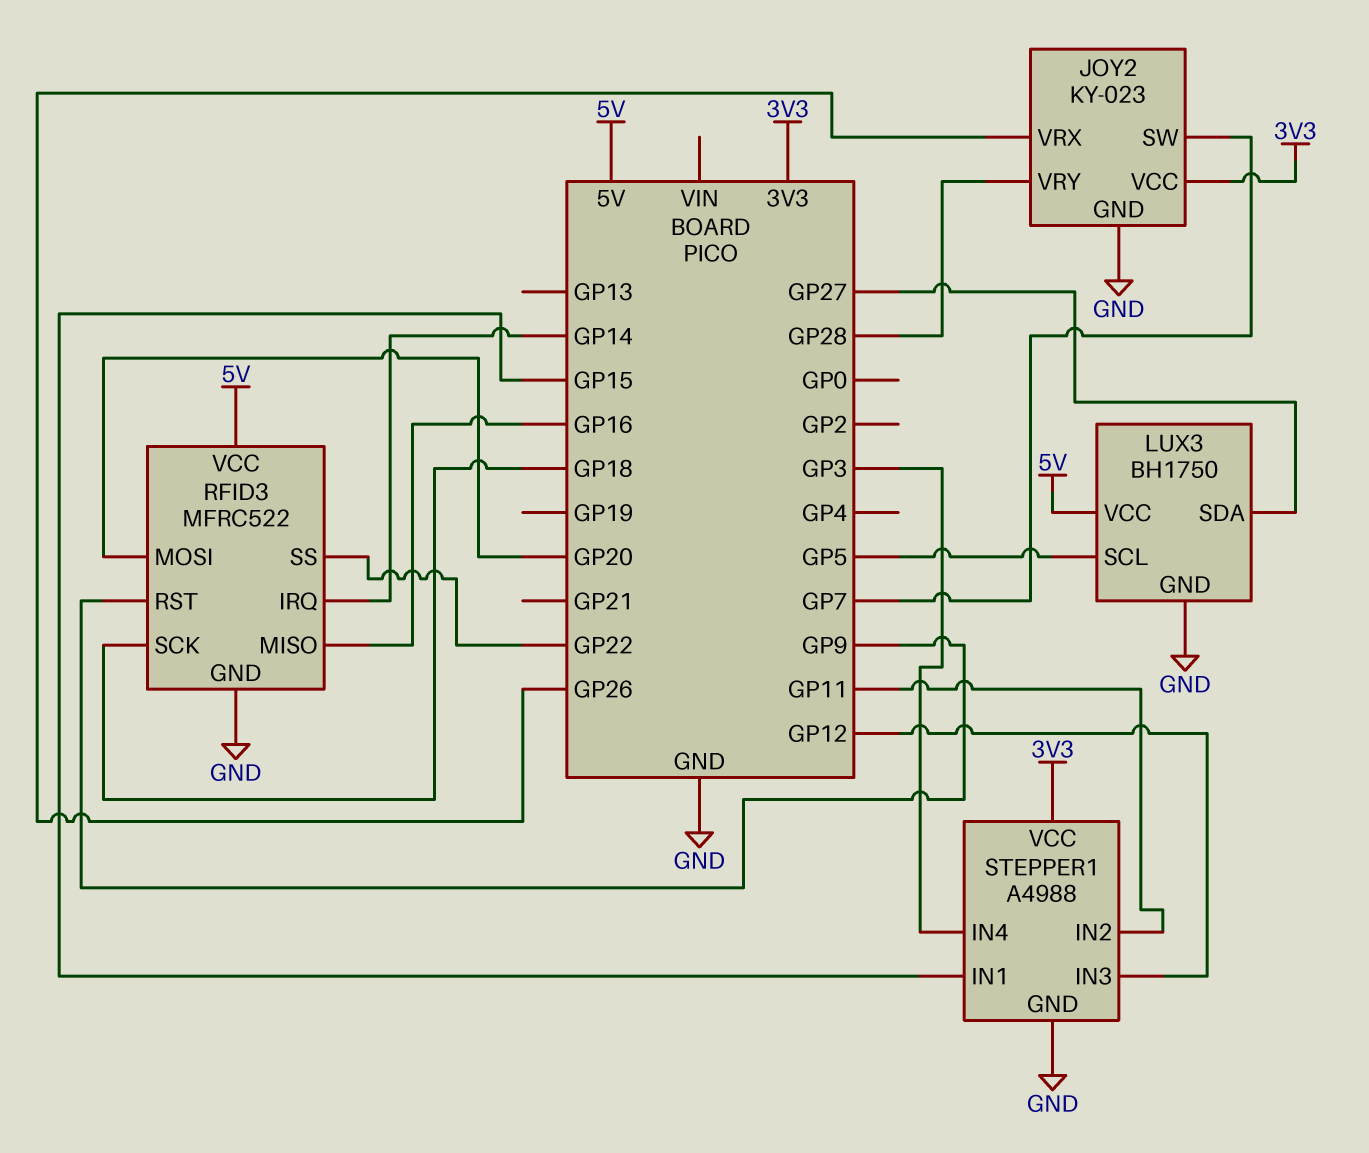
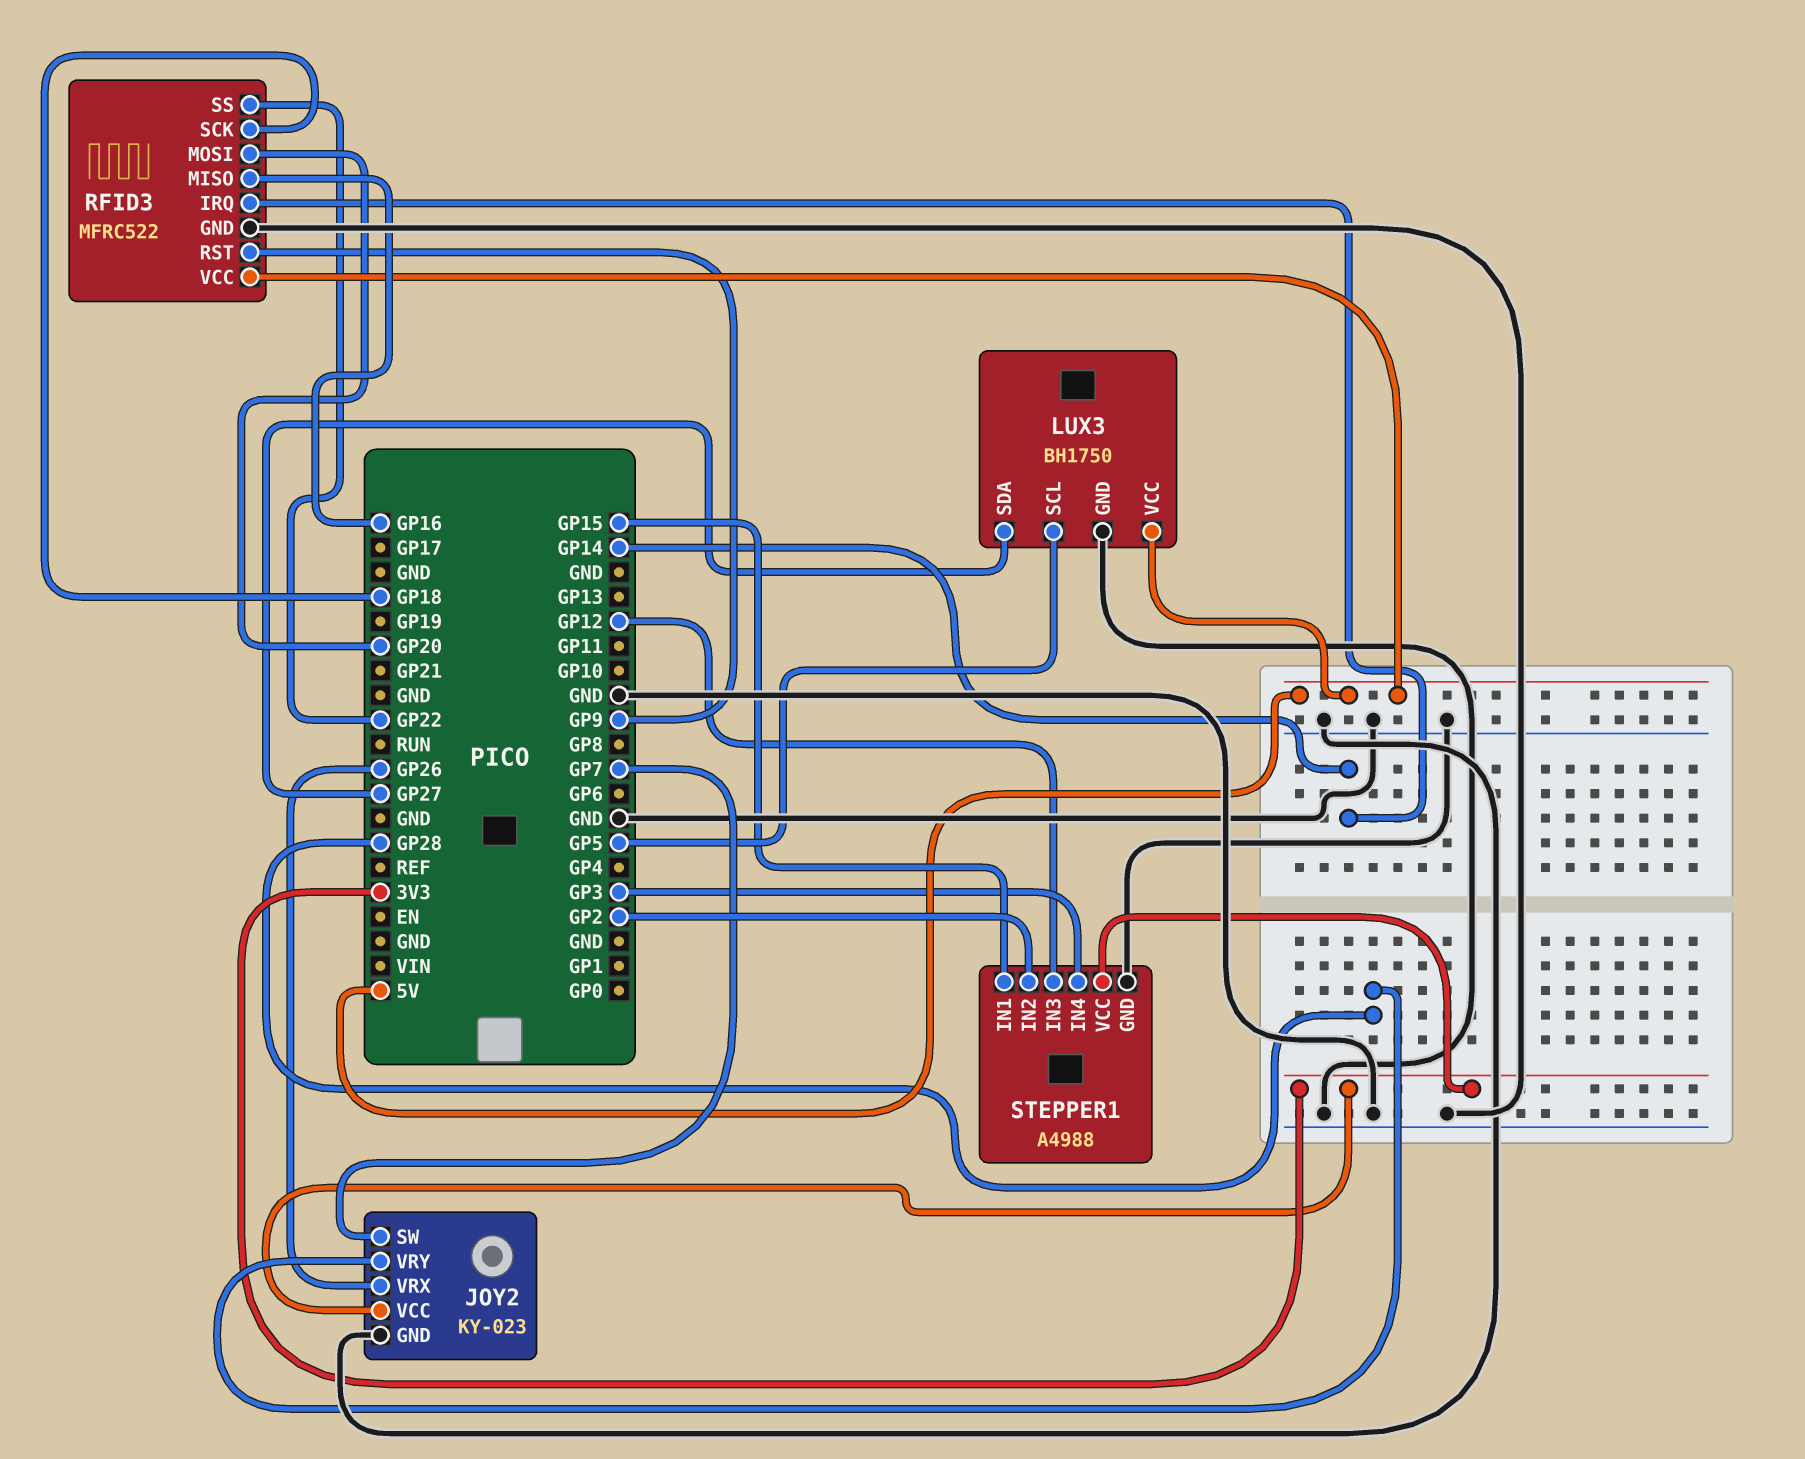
STEPPER1 pin IN2: GP11 -> GP2

